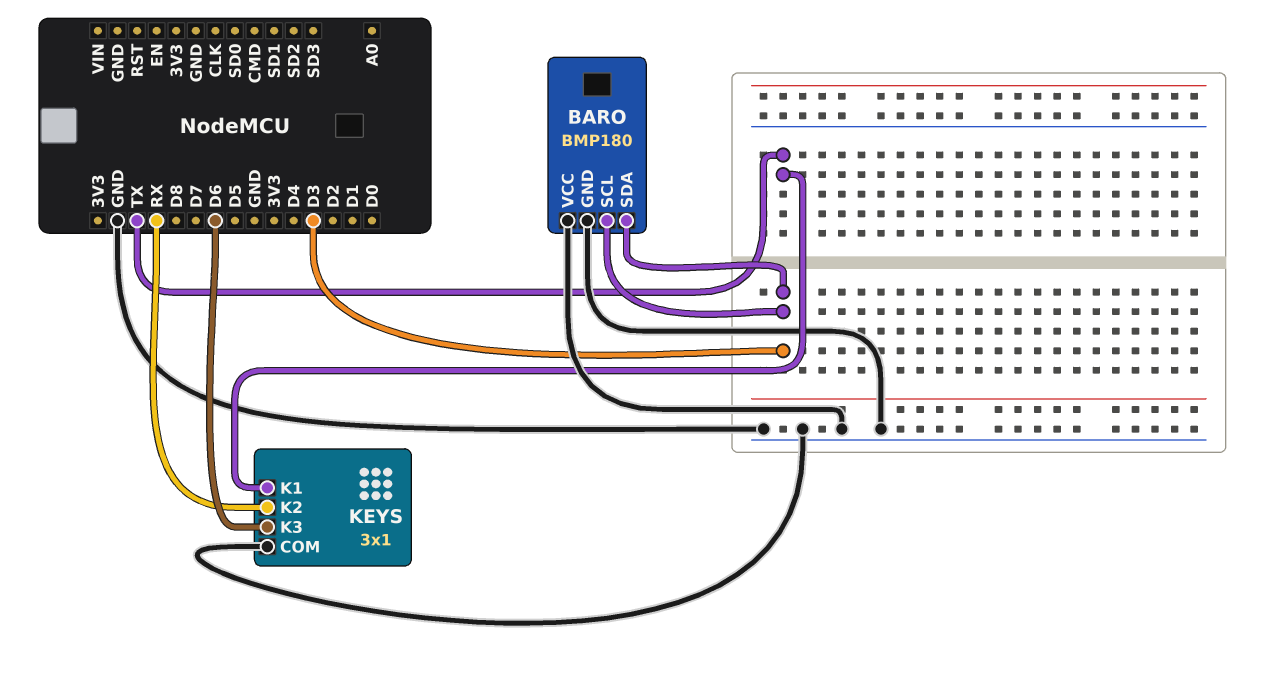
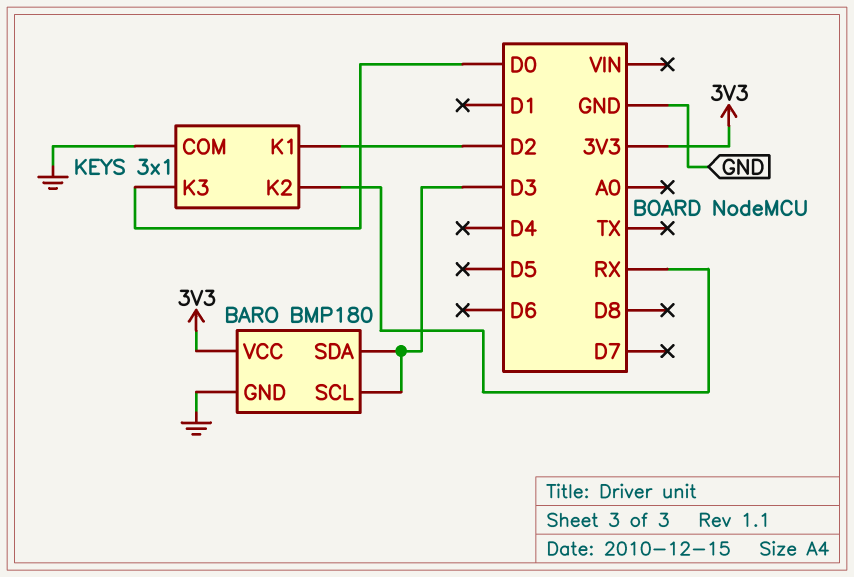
BARO pin VCC: GND -> 3V3
KEYS pin K1: TX -> D2
KEYS pin K3: D6 -> D0

